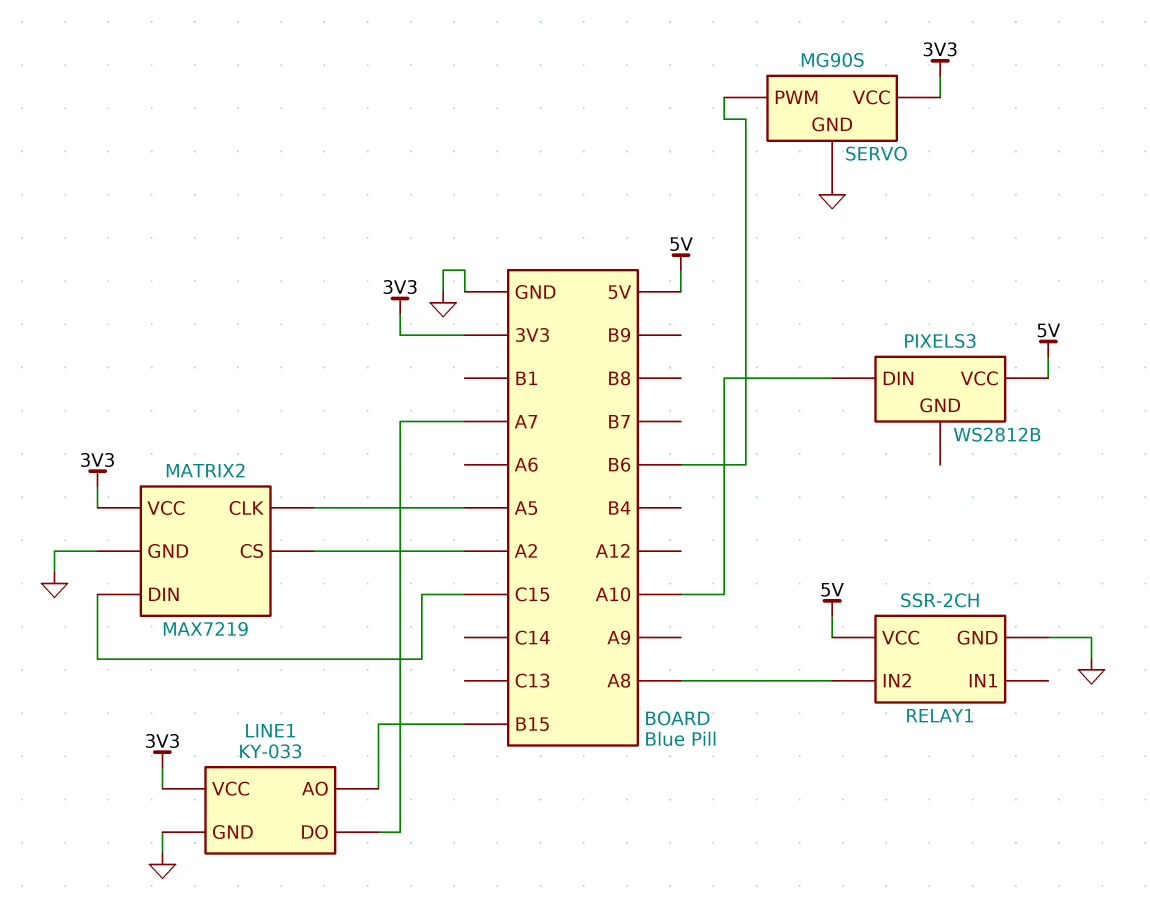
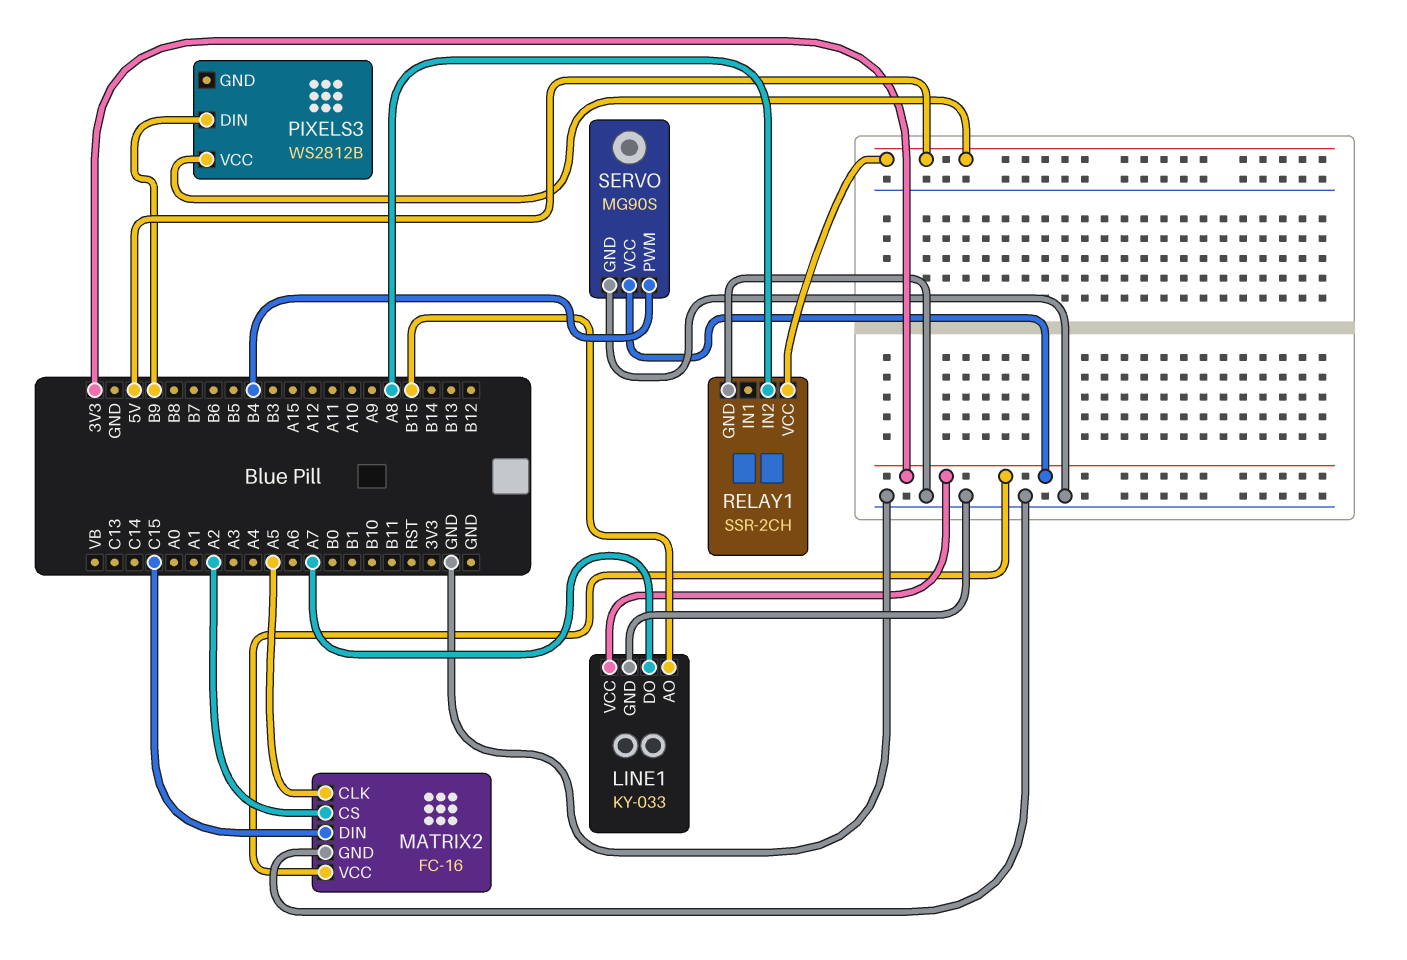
MATRIX2: MAX7219 -> FC-16
PIXELS3 pin DIN: A10 -> B9
SERVO pin PWM: B6 -> B4

